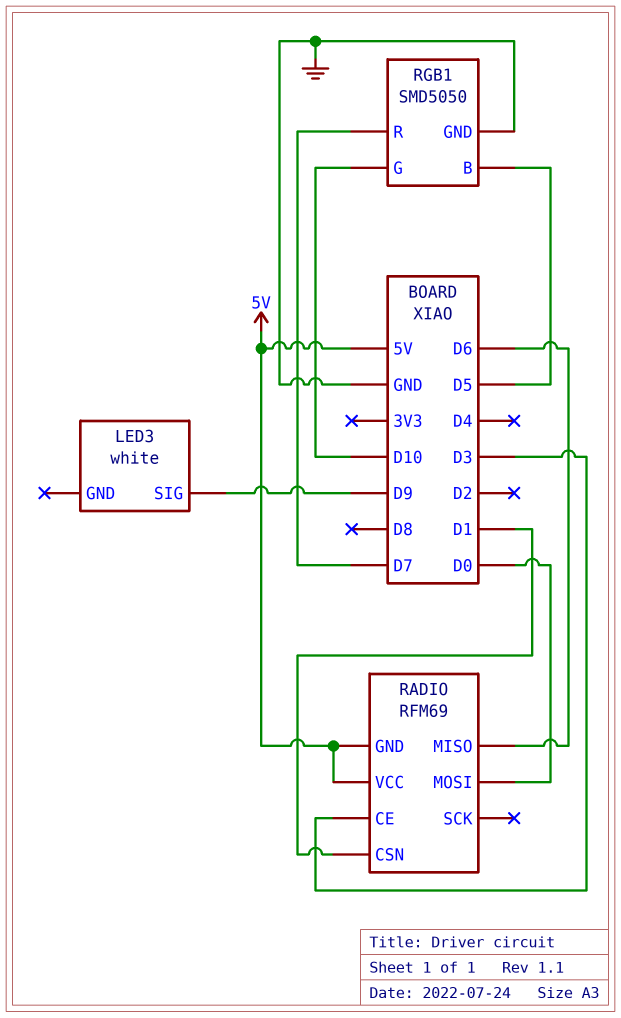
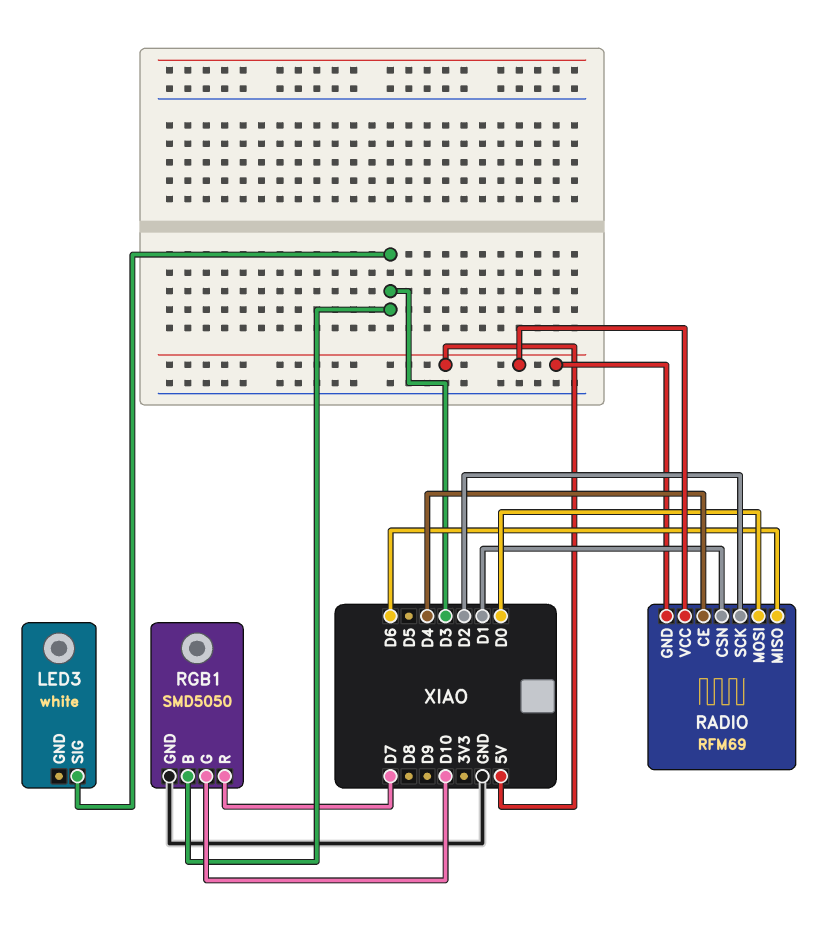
LED3 pin SIG: D9 -> D3
RADIO pin CE: D3 -> D4
RADIO pin SCK: none -> D2
RGB1 pin B: D5 -> D3

